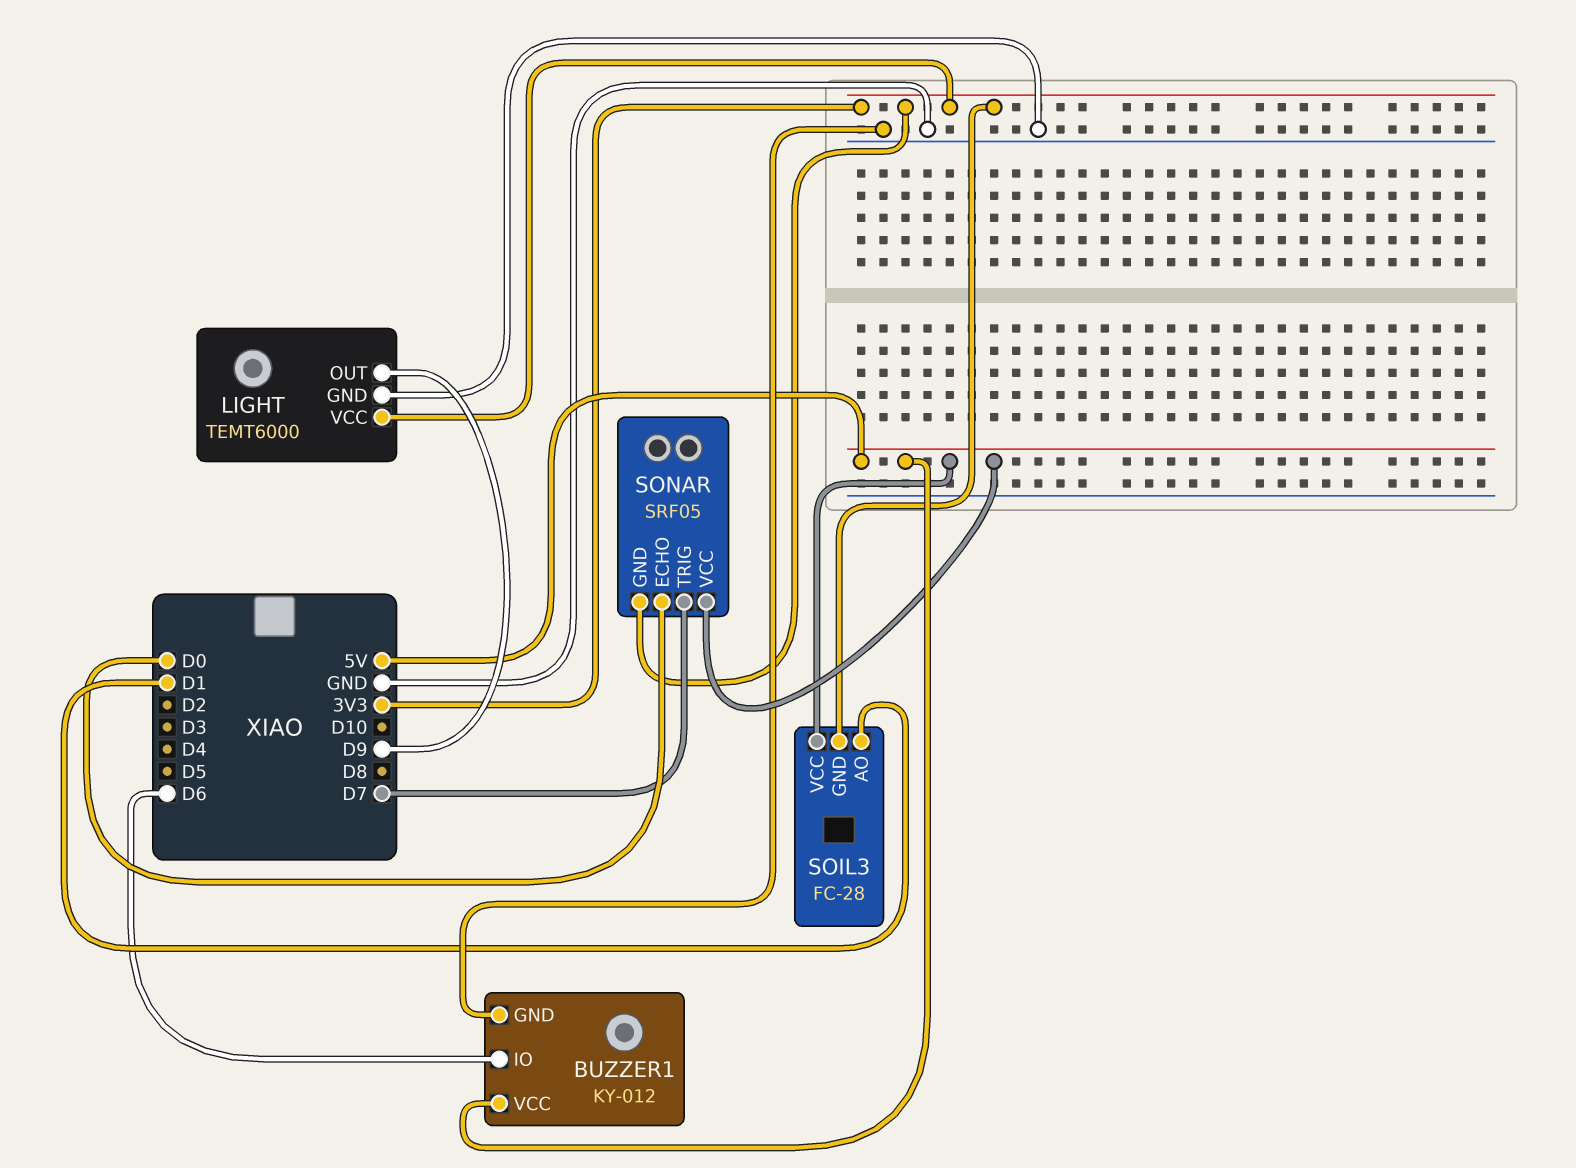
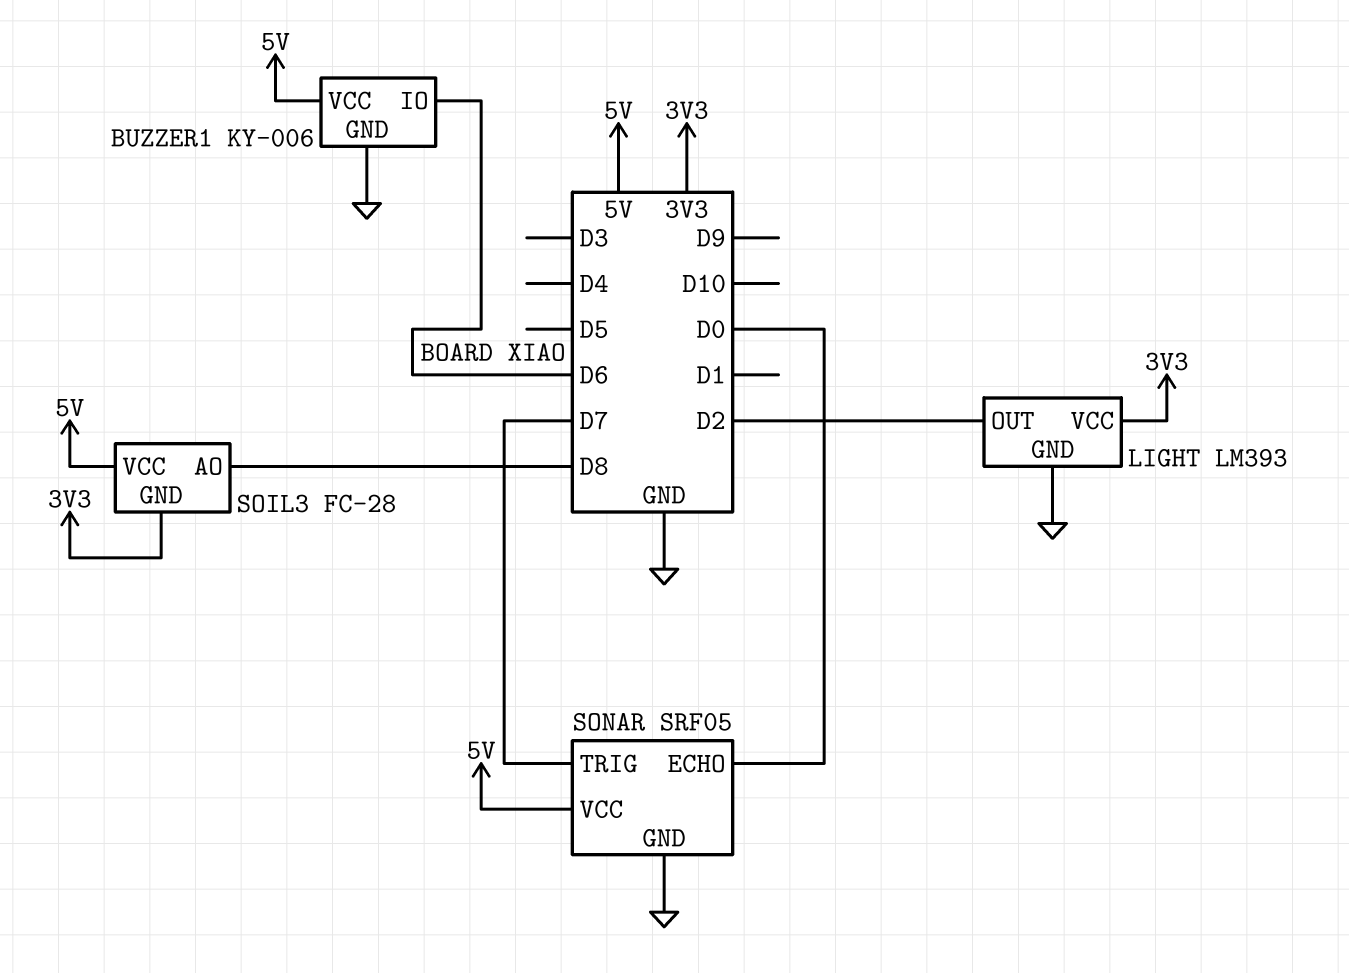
BUZZER1: KY-012 -> KY-006
LIGHT: TEMT6000 -> LM393
LIGHT pin OUT: D9 -> D2
SOIL3 pin AO: D1 -> D8
SONAR pin GND: 3V3 -> GND

